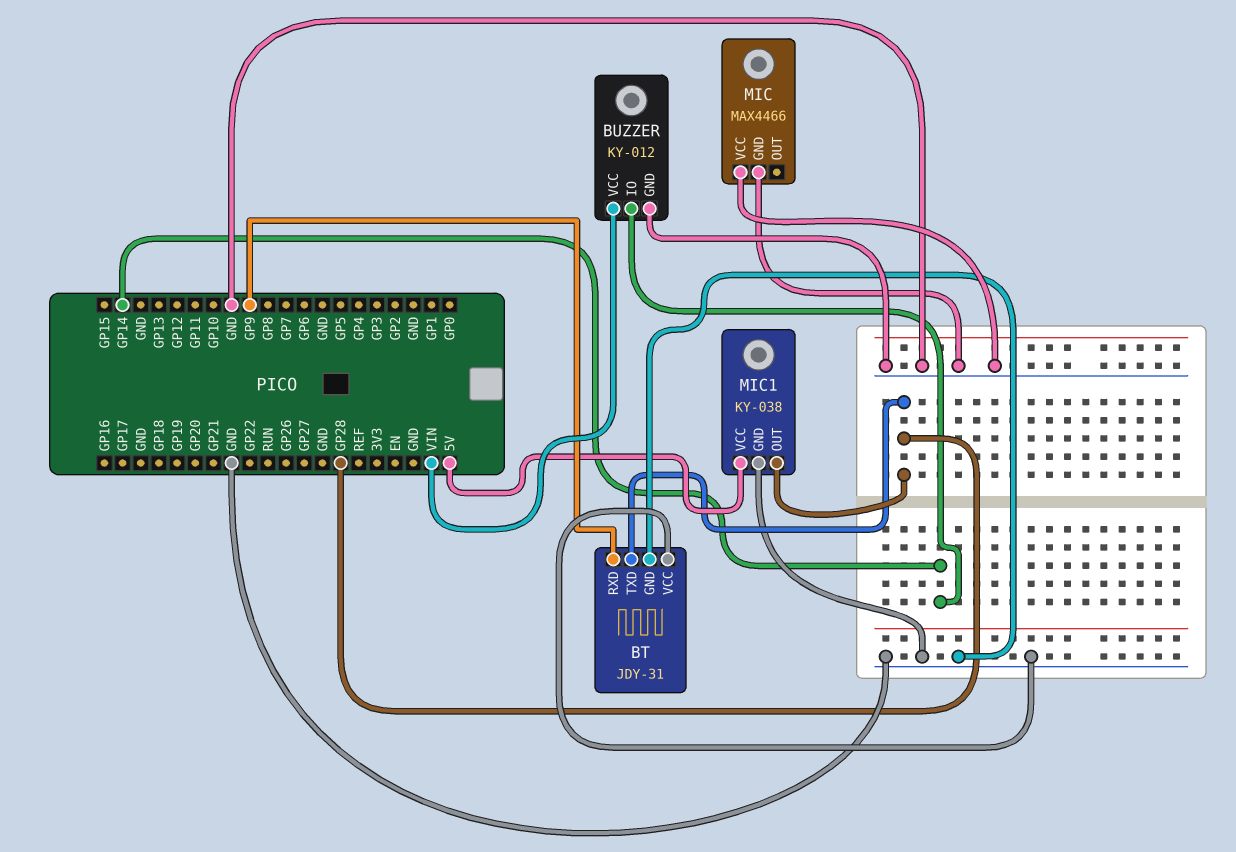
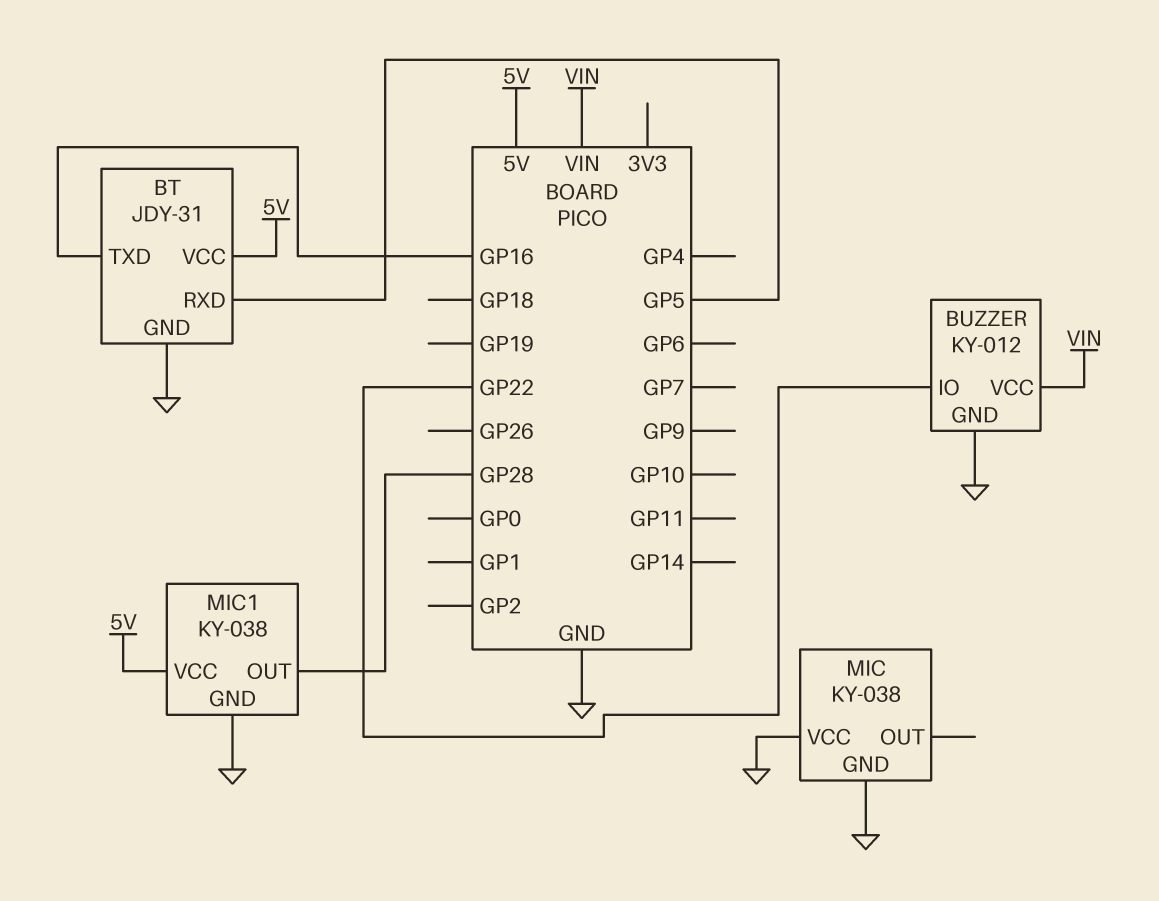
BT pin RXD: GP9 -> GP5
BT pin TXD: GP28 -> GP16
BT pin VCC: GND -> 5V
BUZZER pin IO: GP14 -> GP22
MIC: MAX4466 -> KY-038

